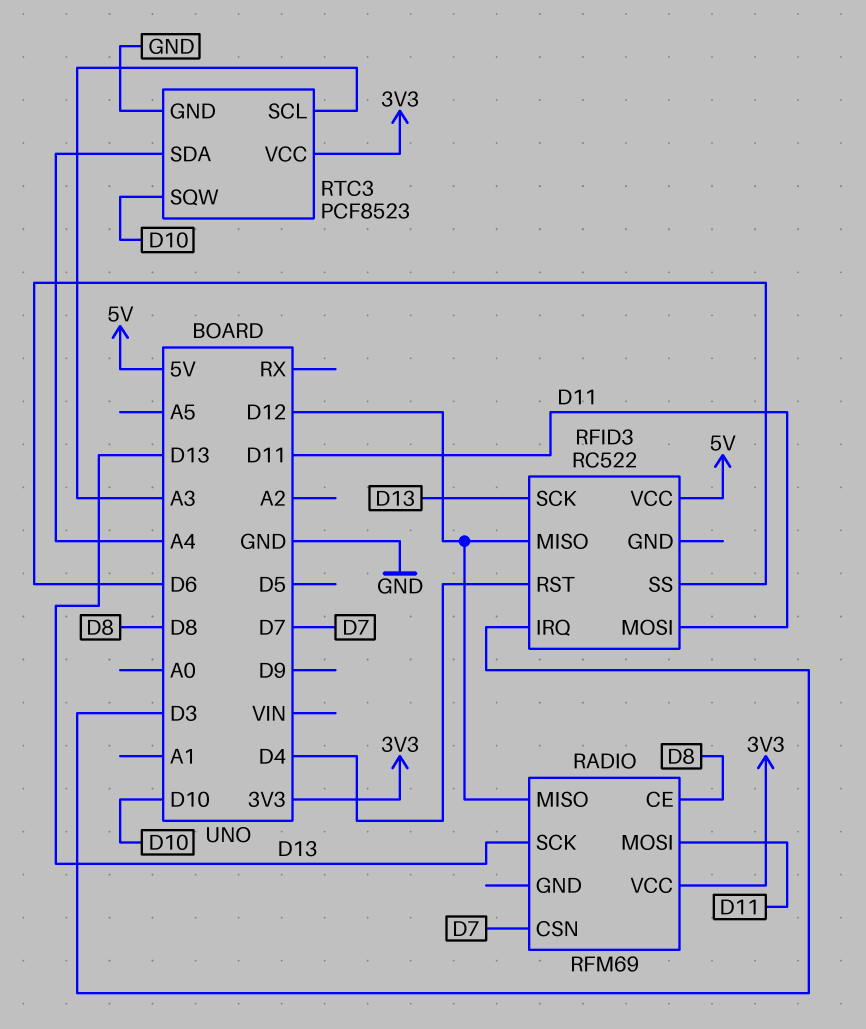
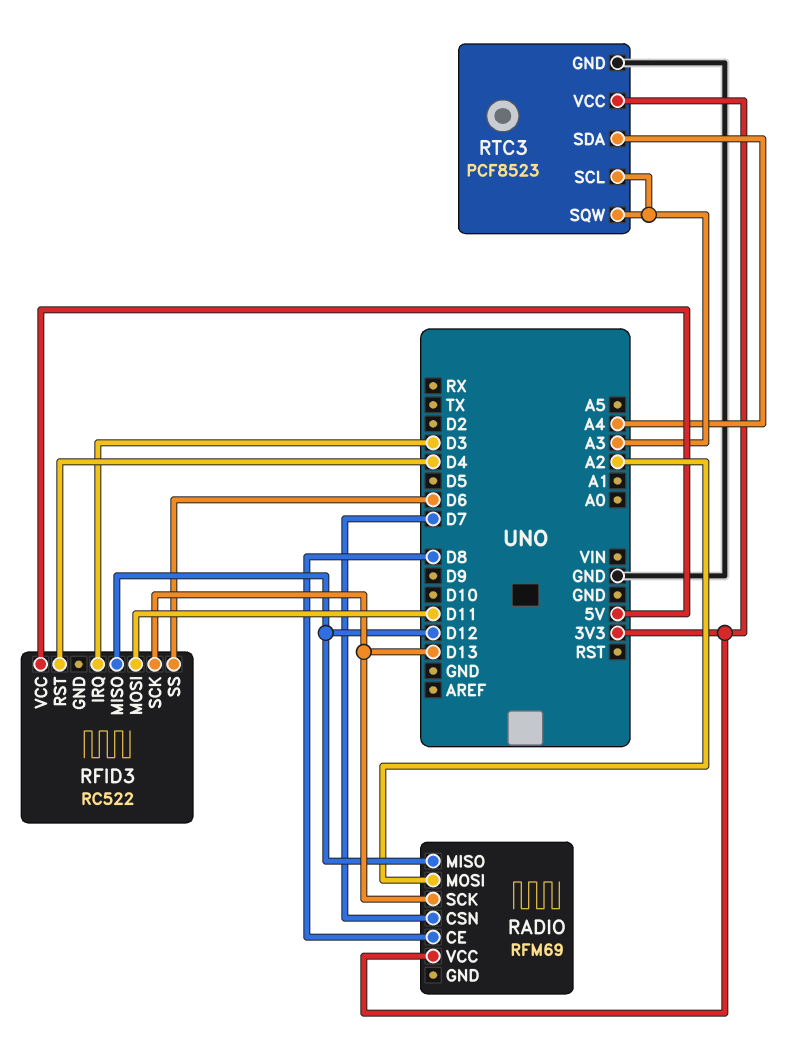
RADIO pin MOSI: D11 -> A2
RTC3 pin SQW: D10 -> A3

